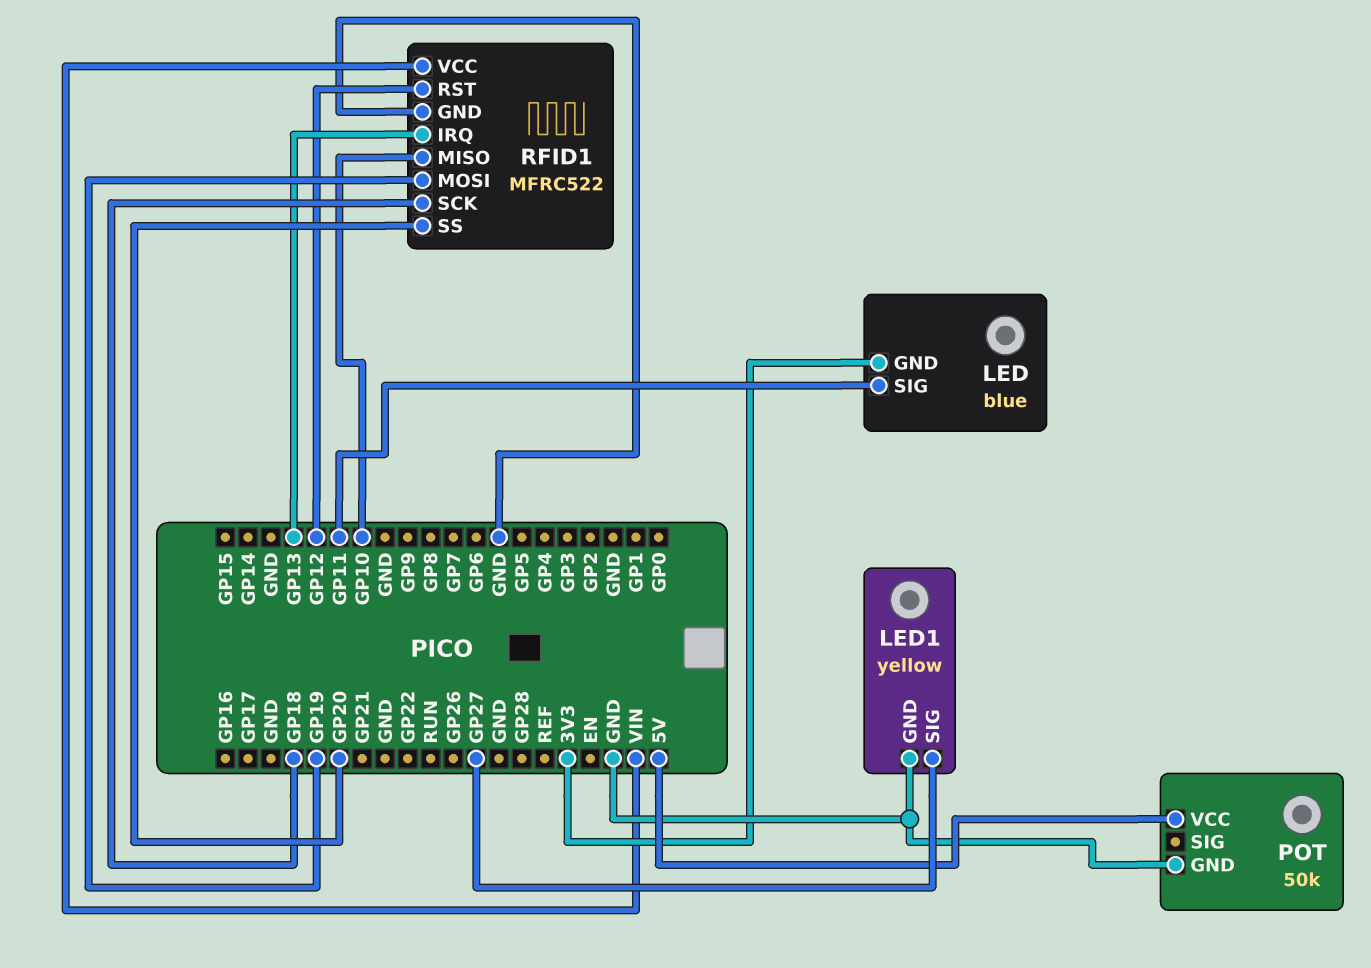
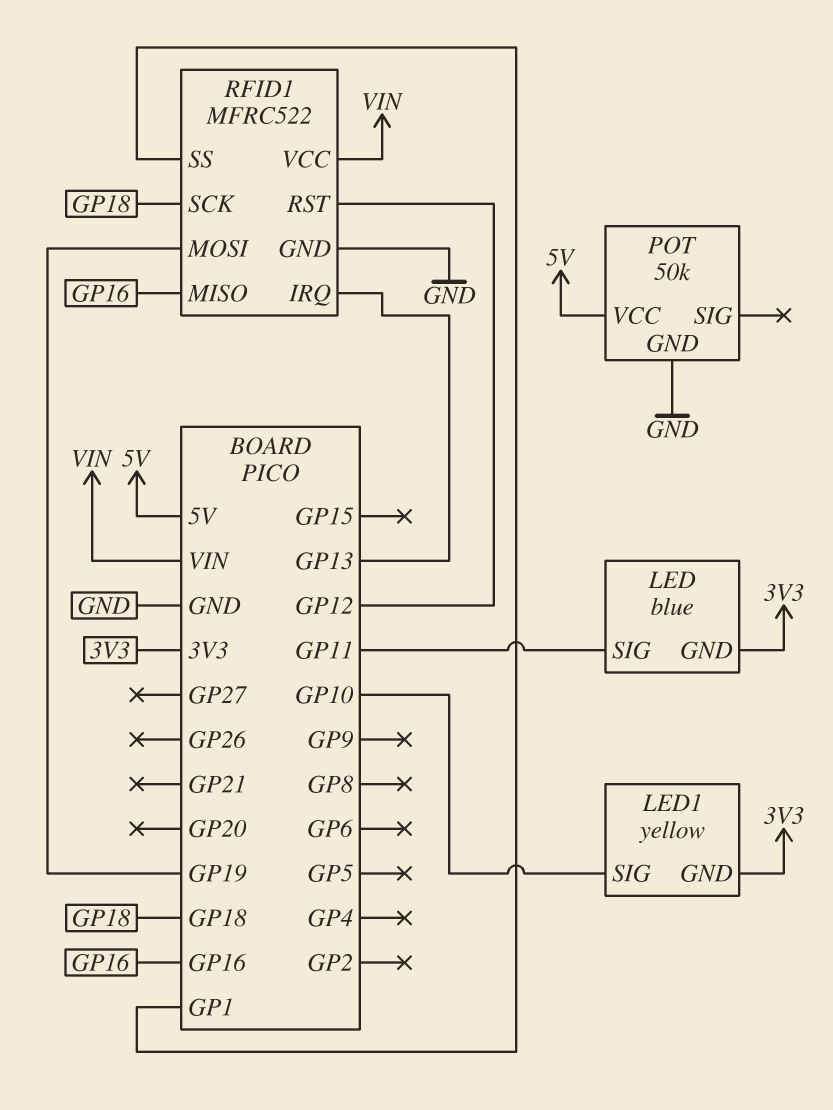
LED1 pin GND: GND -> 3V3
LED1 pin SIG: GP27 -> GP10
RFID1 pin MISO: GP10 -> GP16
RFID1 pin SS: GP20 -> GP1

